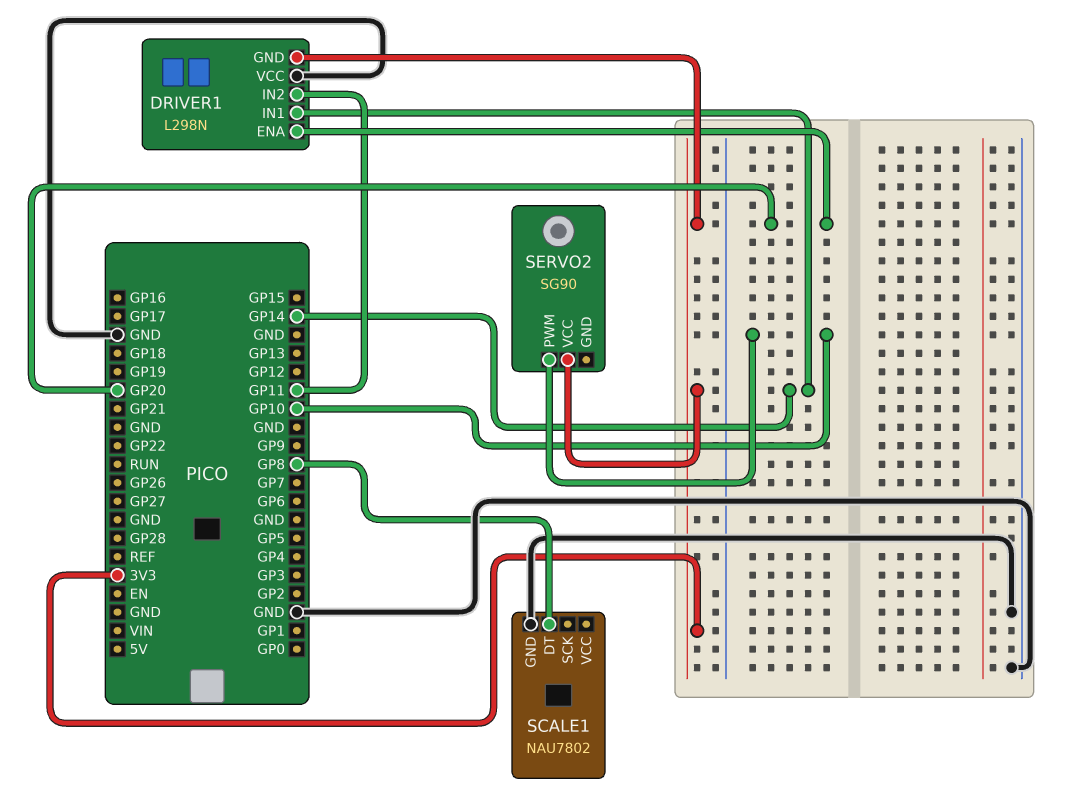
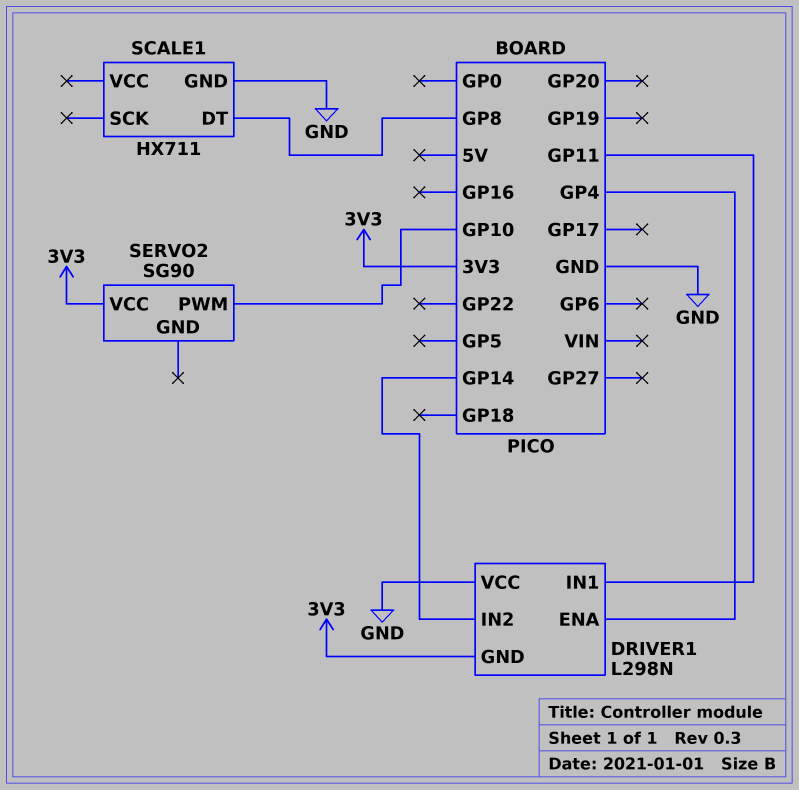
DRIVER1 pin ENA: GP20 -> GP4
DRIVER1 pin IN1: GP14 -> GP11
DRIVER1 pin IN2: GP11 -> GP14
SCALE1: NAU7802 -> HX711

